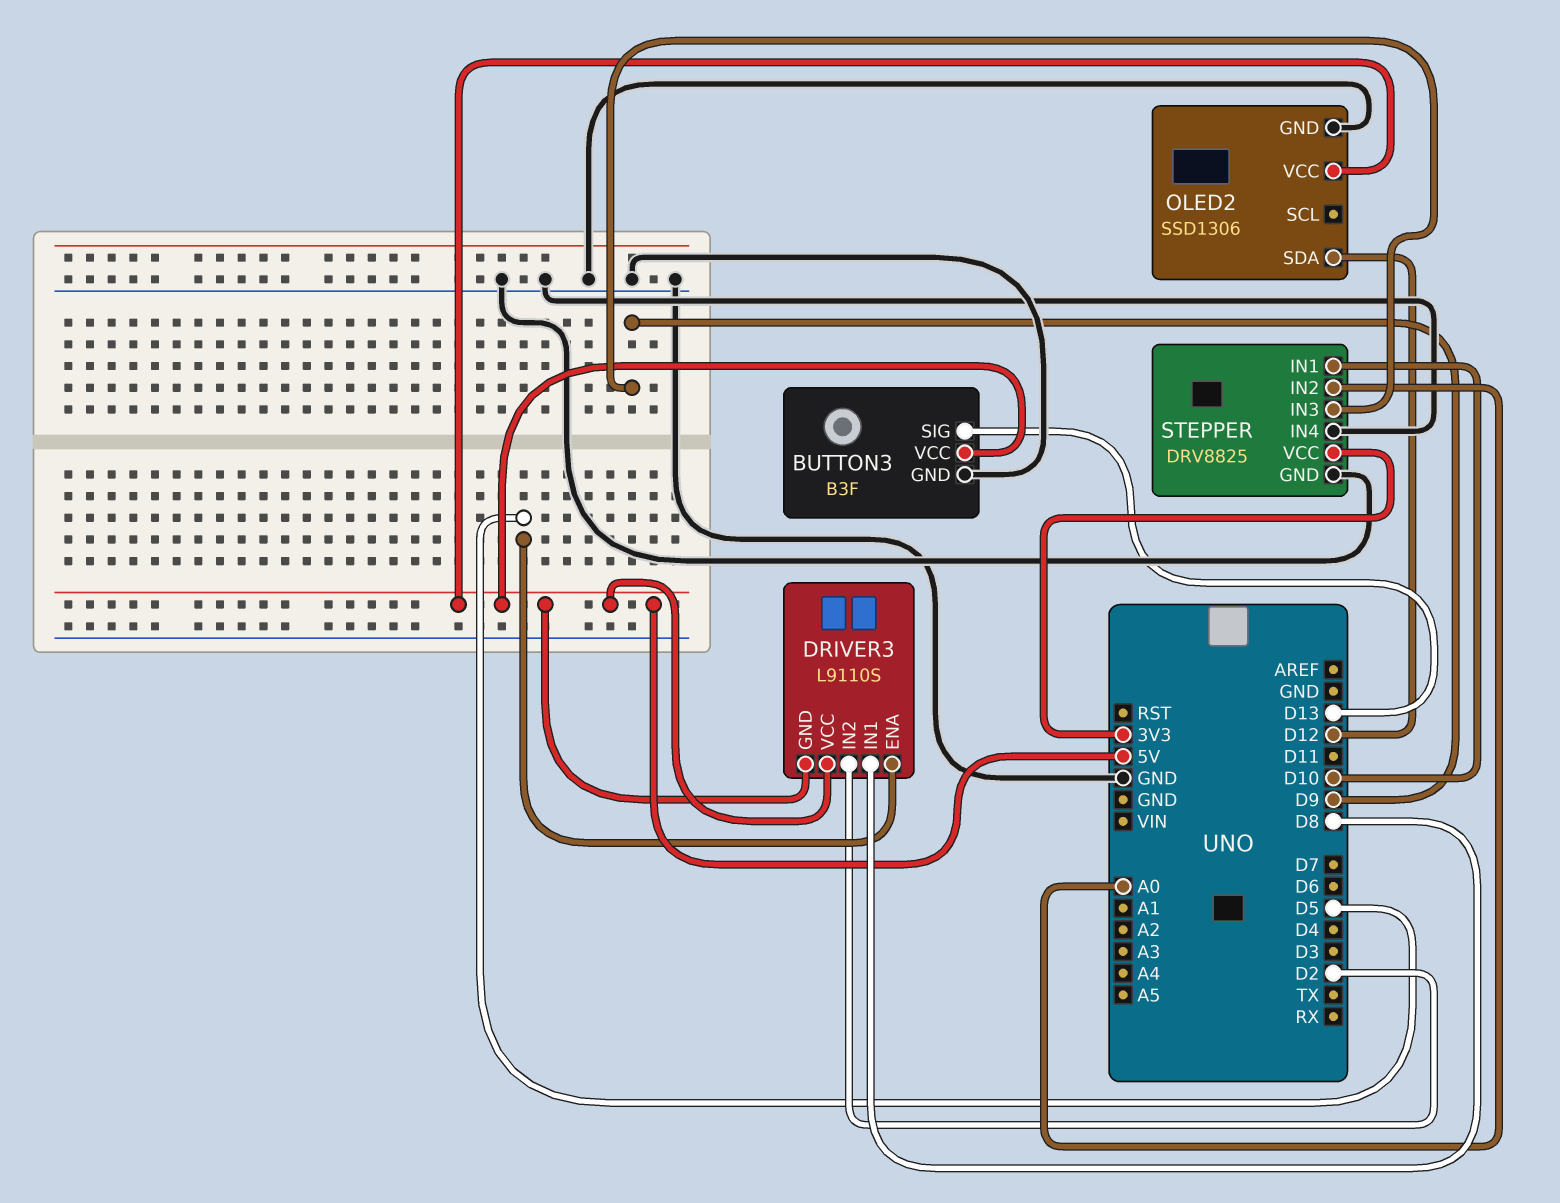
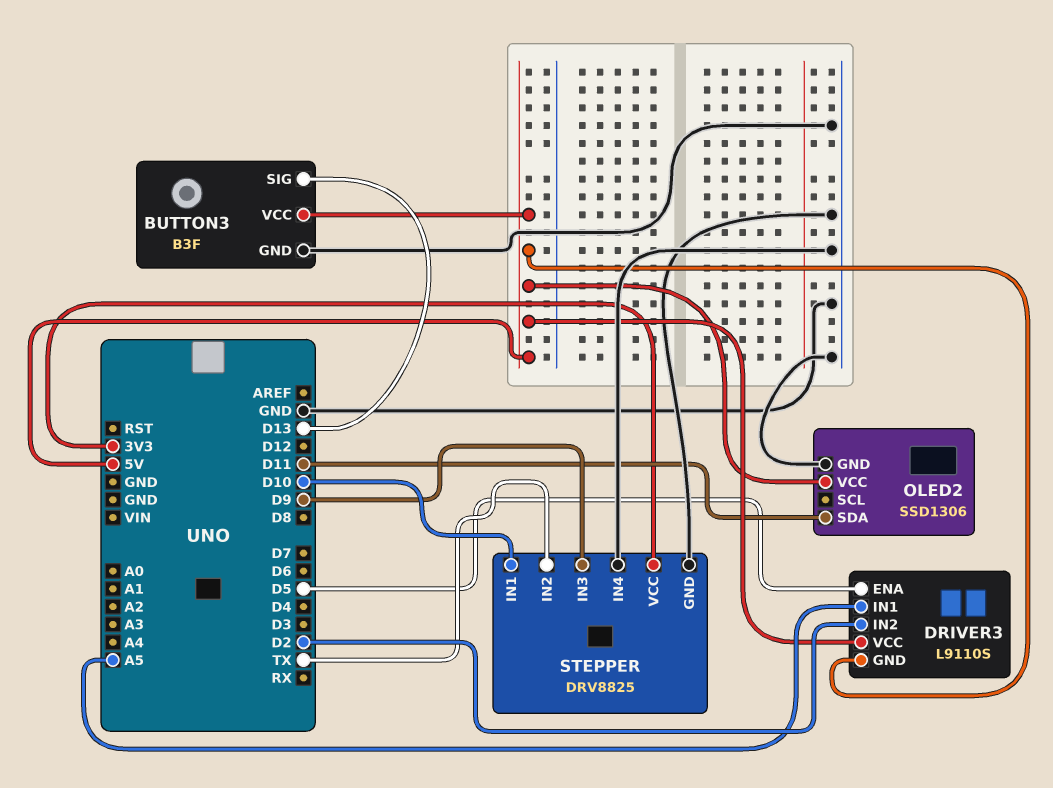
DRIVER3 pin IN1: D8 -> A5
OLED2 pin SDA: D12 -> D11
STEPPER pin IN2: A0 -> TX

